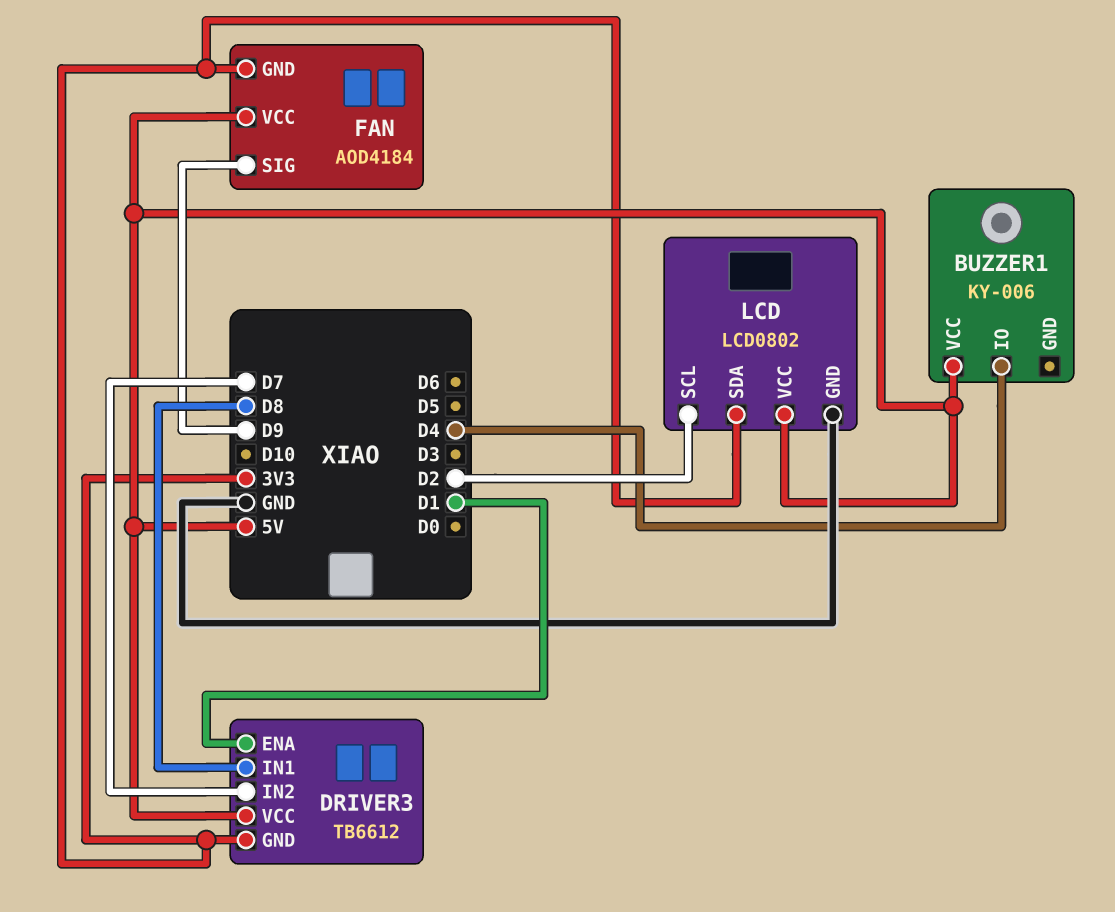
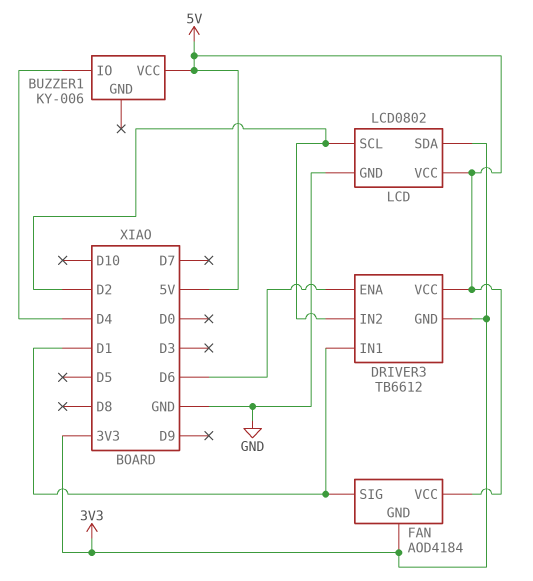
DRIVER3 pin ENA: D1 -> D6
DRIVER3 pin IN1: D8 -> D1
DRIVER3 pin IN2: D7 -> D2
FAN pin SIG: D9 -> D1

